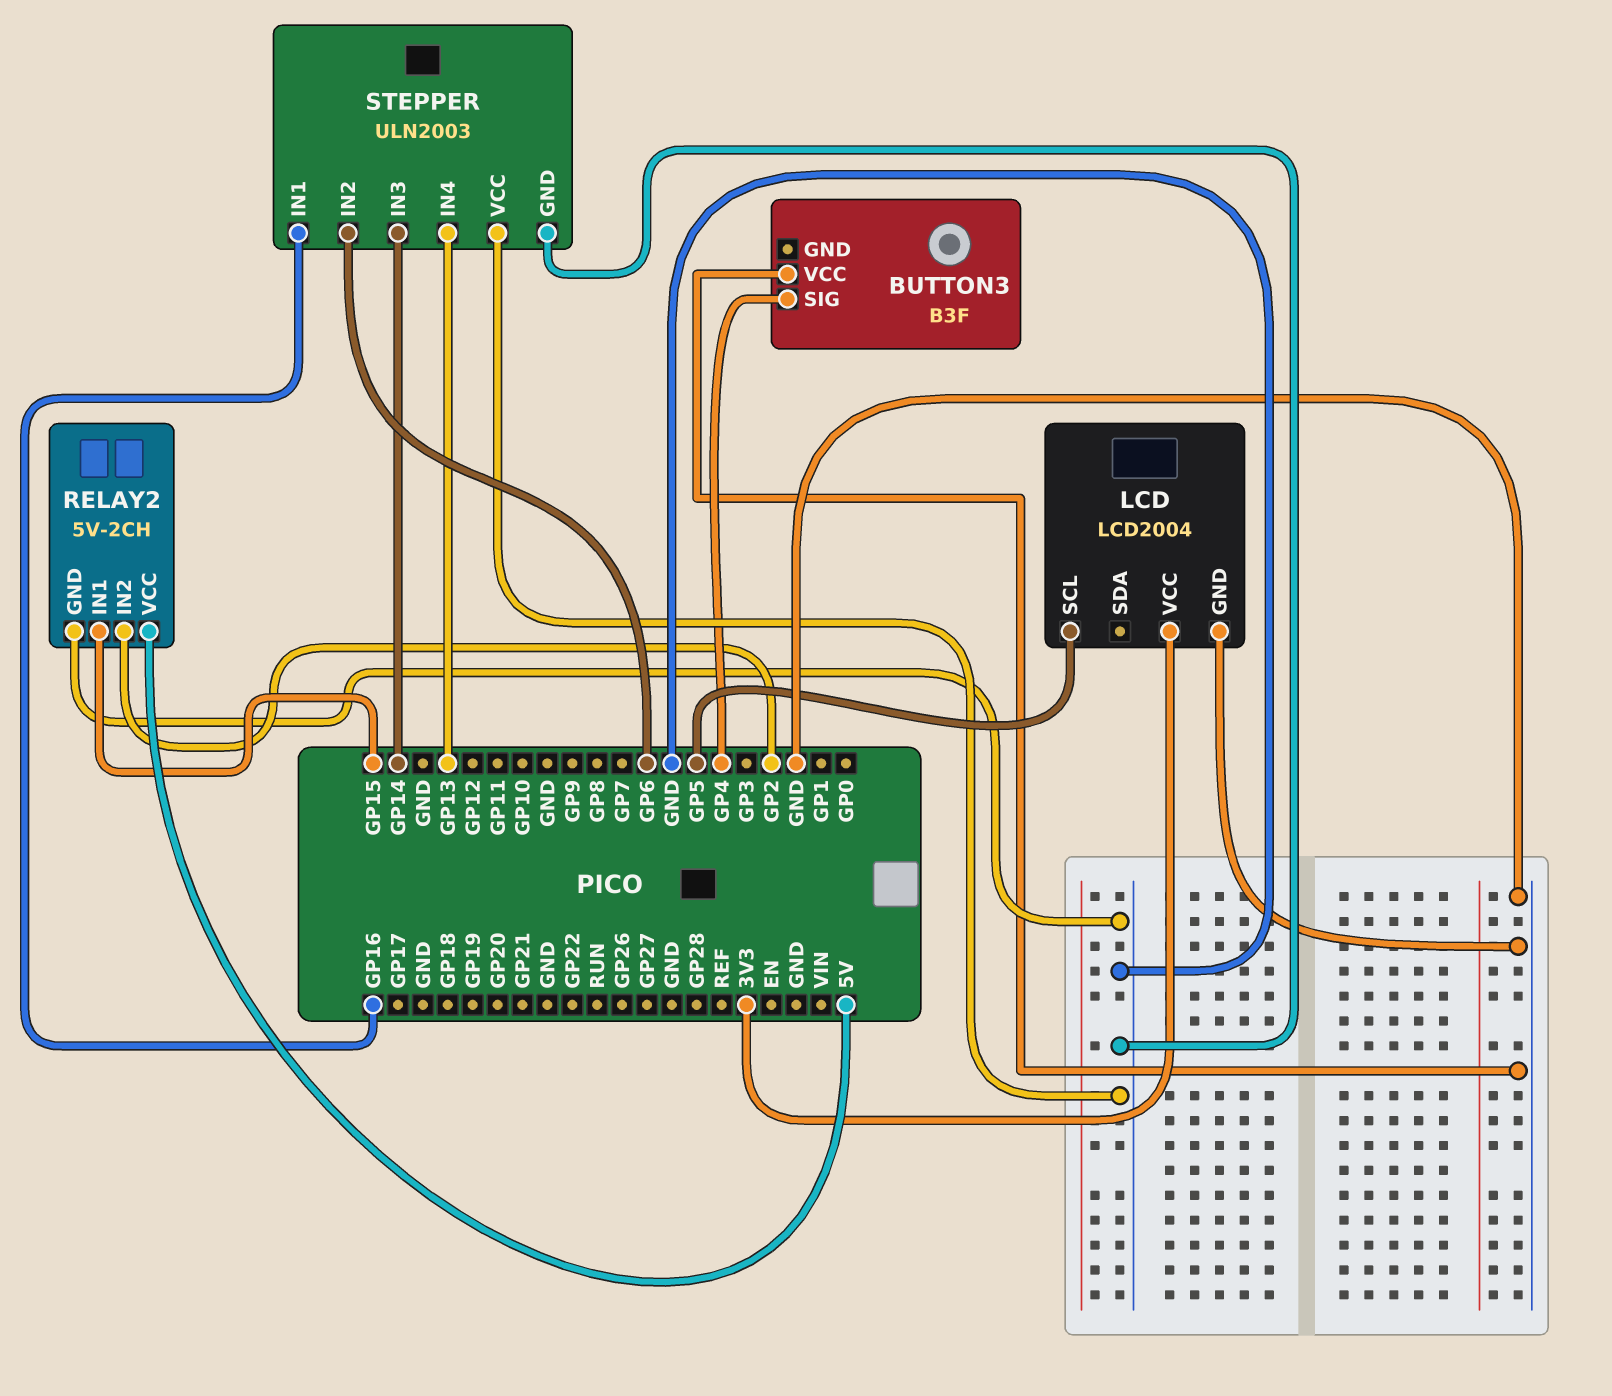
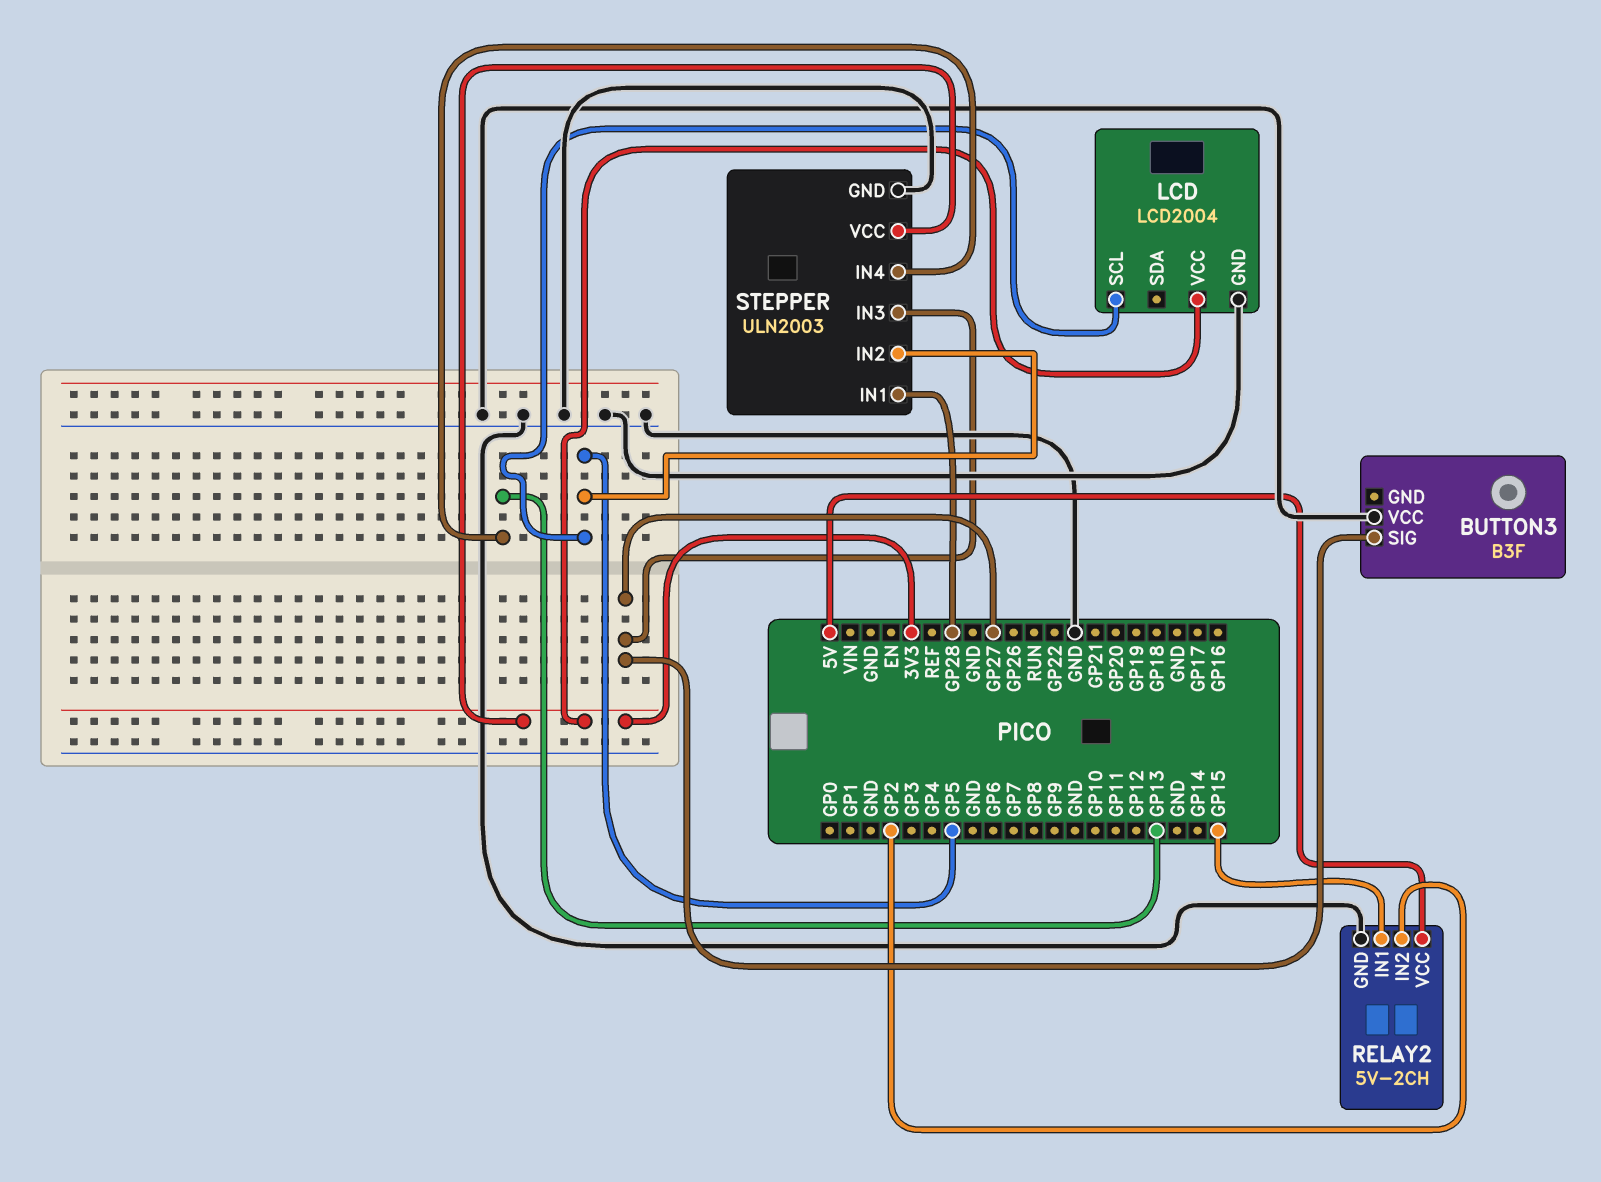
BUTTON3 pin SIG: GP4 -> GP27
STEPPER pin IN1: GP16 -> GP28
STEPPER pin IN2: GP6 -> GP5
STEPPER pin IN3: GP14 -> GP27
STEPPER pin VCC: GND -> 3V3

